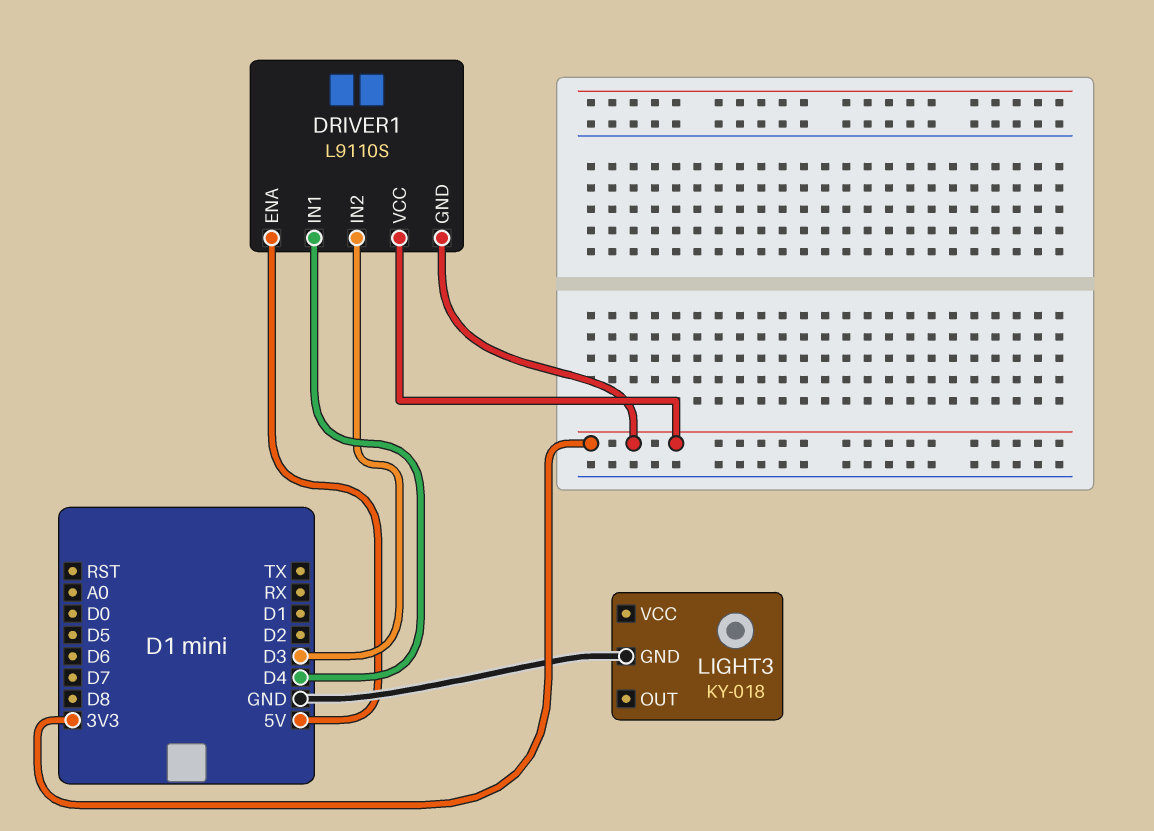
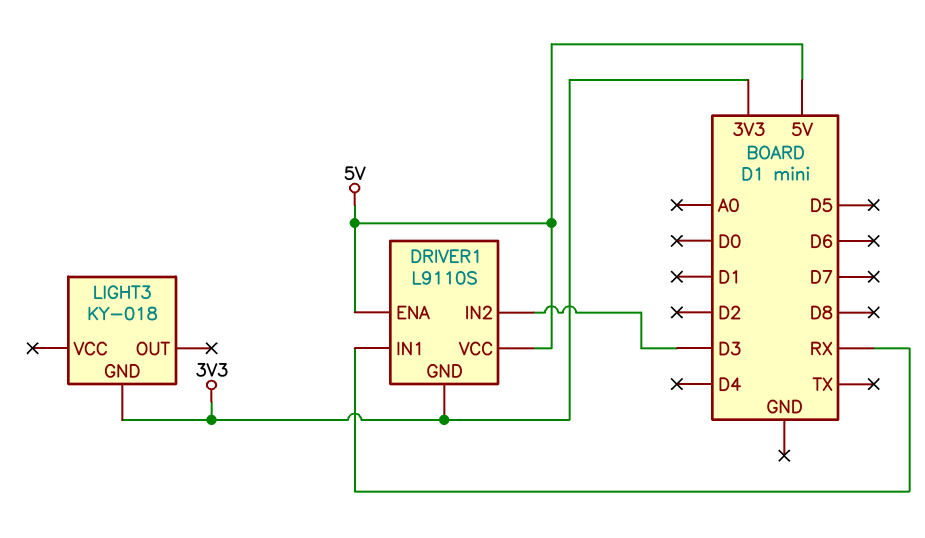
DRIVER1 pin IN1: D4 -> RX
DRIVER1 pin VCC: 3V3 -> 5V
LIGHT3 pin GND: GND -> 3V3

